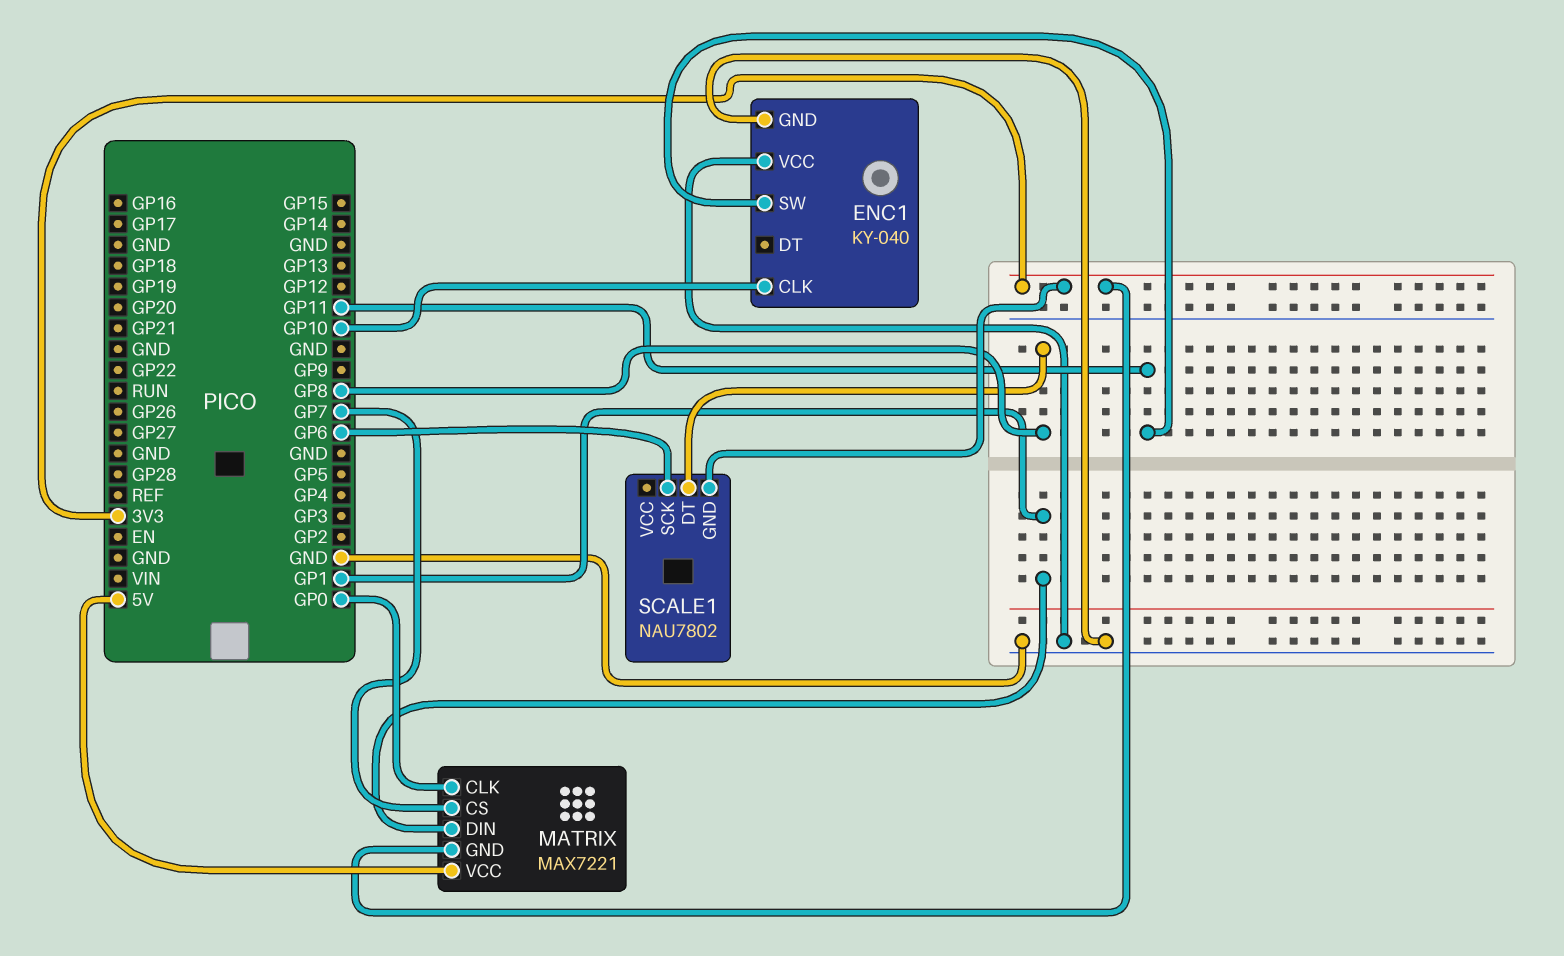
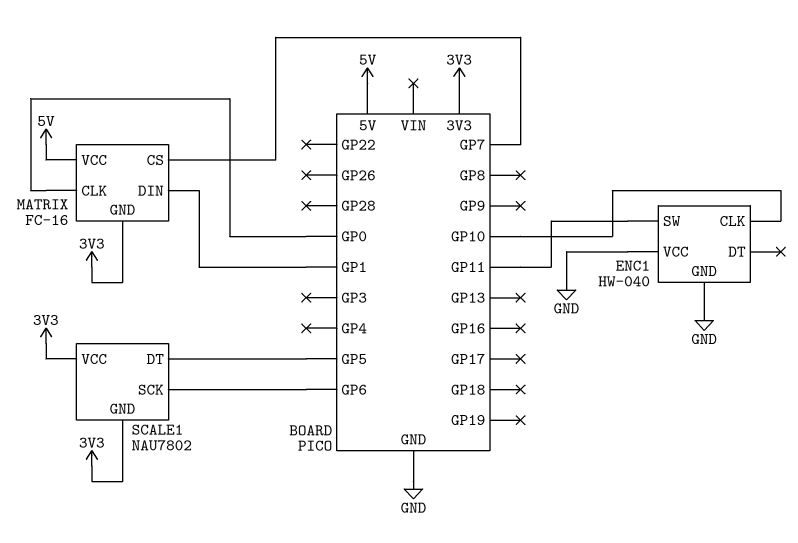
ENC1: KY-040 -> HW-040
MATRIX: MAX7221 -> FC-16
SCALE1 pin DT: GP8 -> GP5
SCALE1 pin VCC: none -> 3V3

